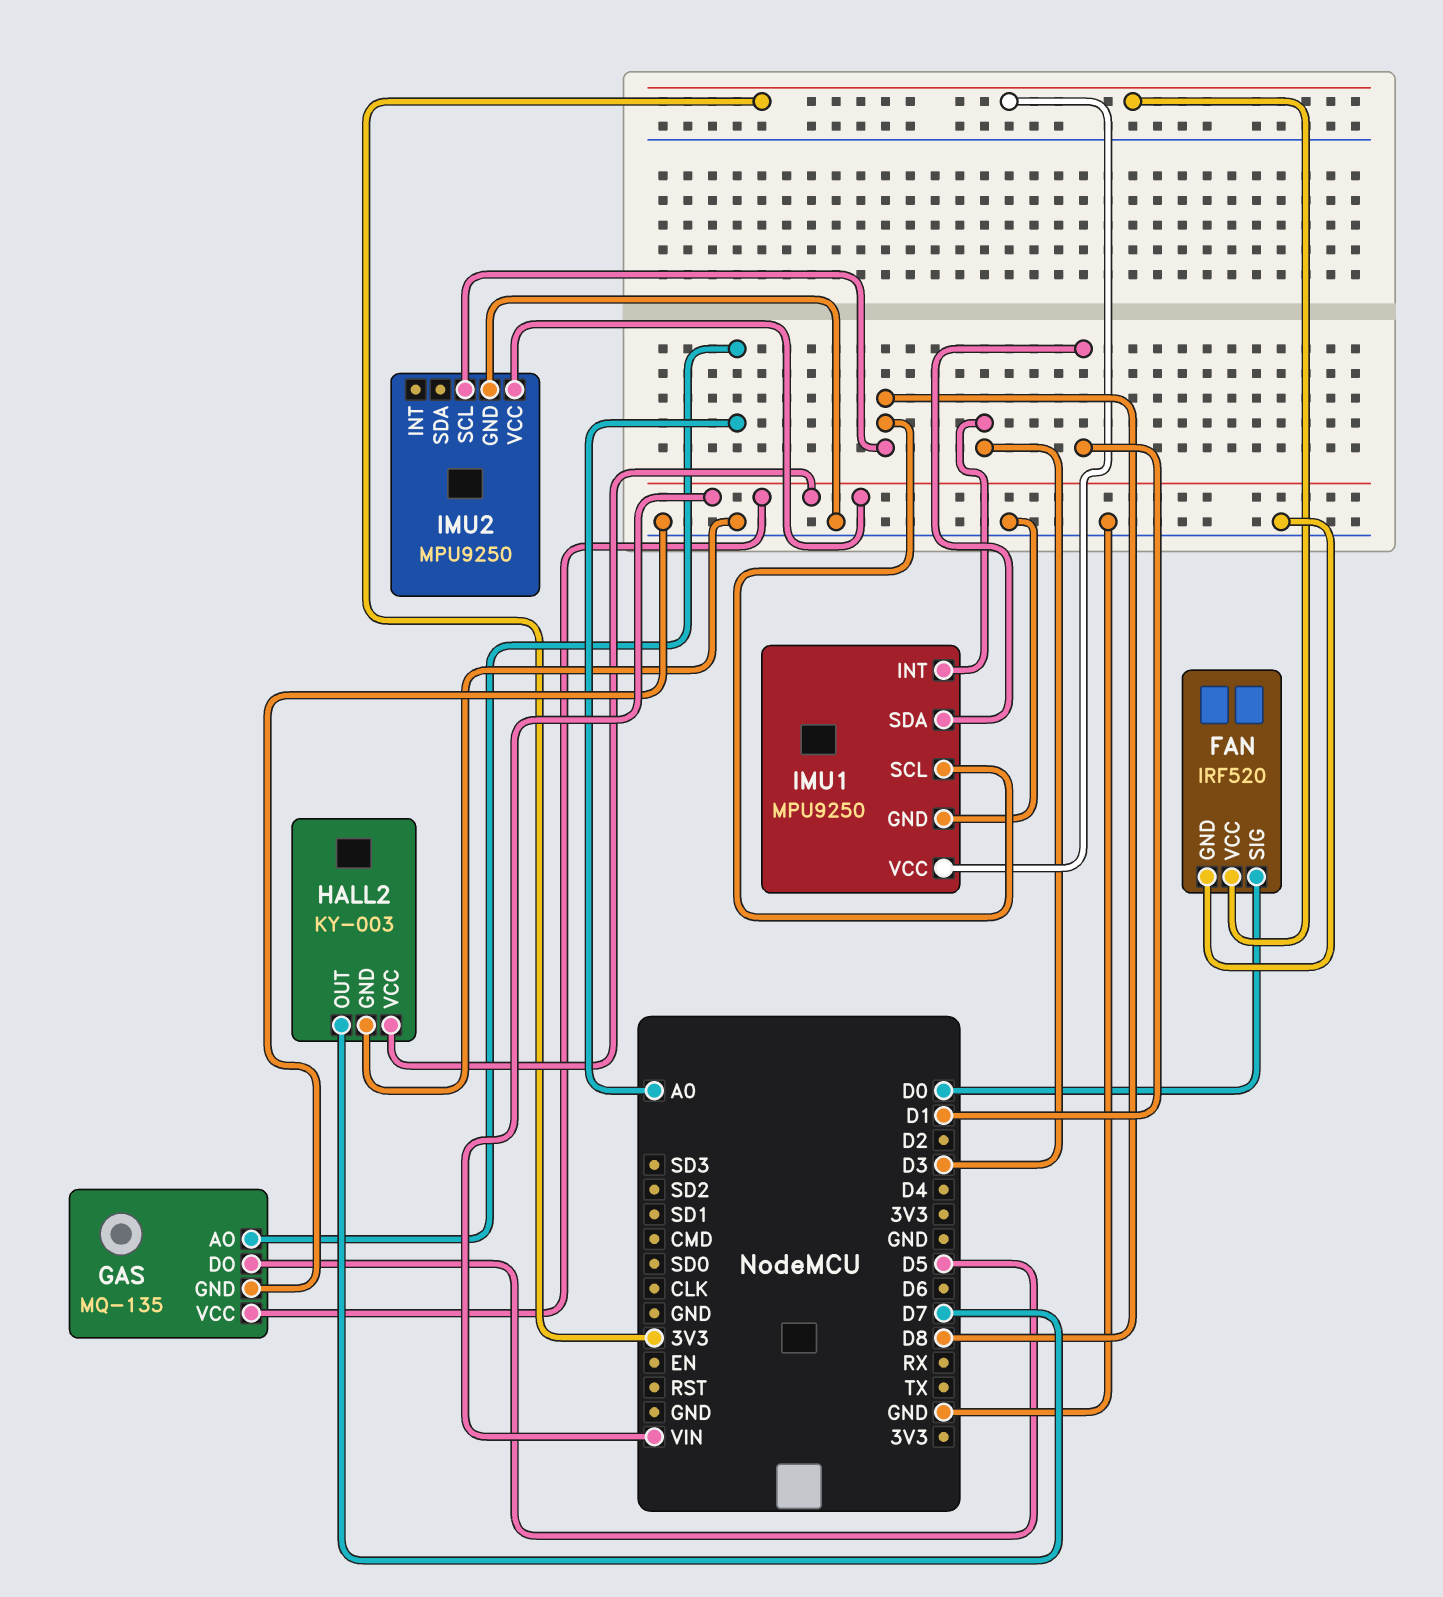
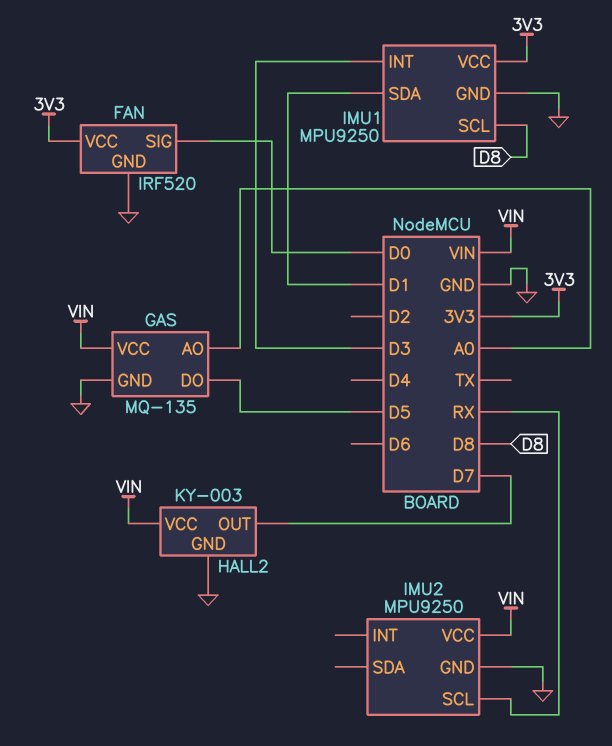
IMU2 pin SCL: D8 -> RX

